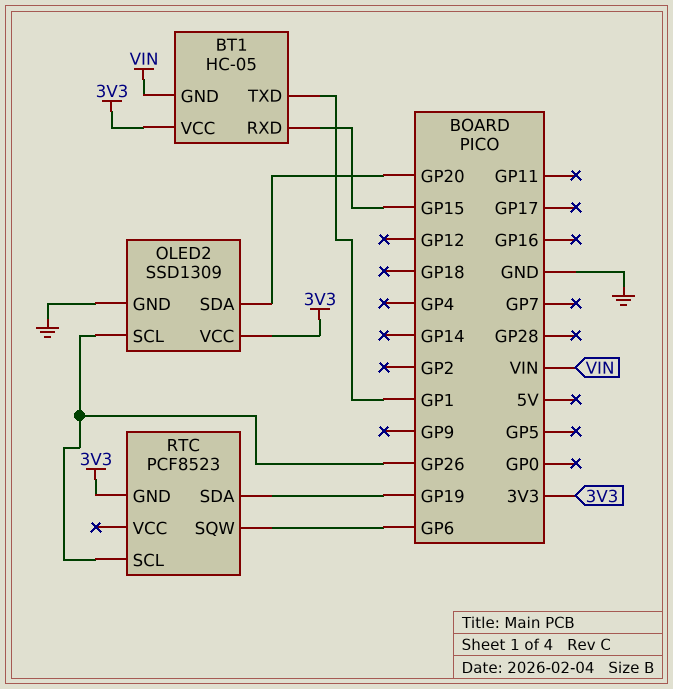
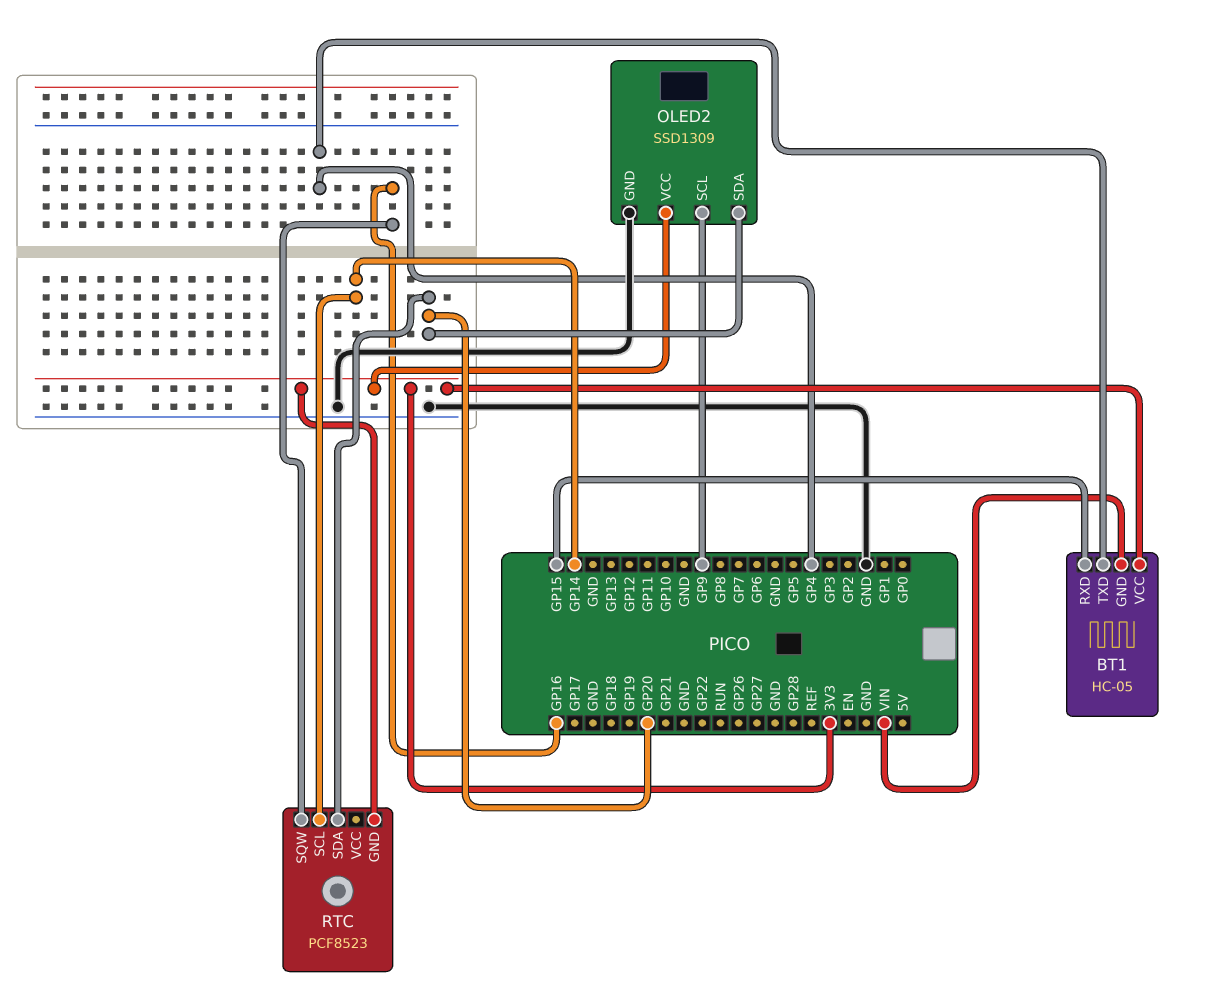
BT1 pin TXD: GP1 -> GP4
OLED2 pin SCL: GP26 -> GP9
RTC pin SCL: GP26 -> GP14
RTC pin SDA: GP19 -> GP20
RTC pin SQW: GP6 -> GP16

